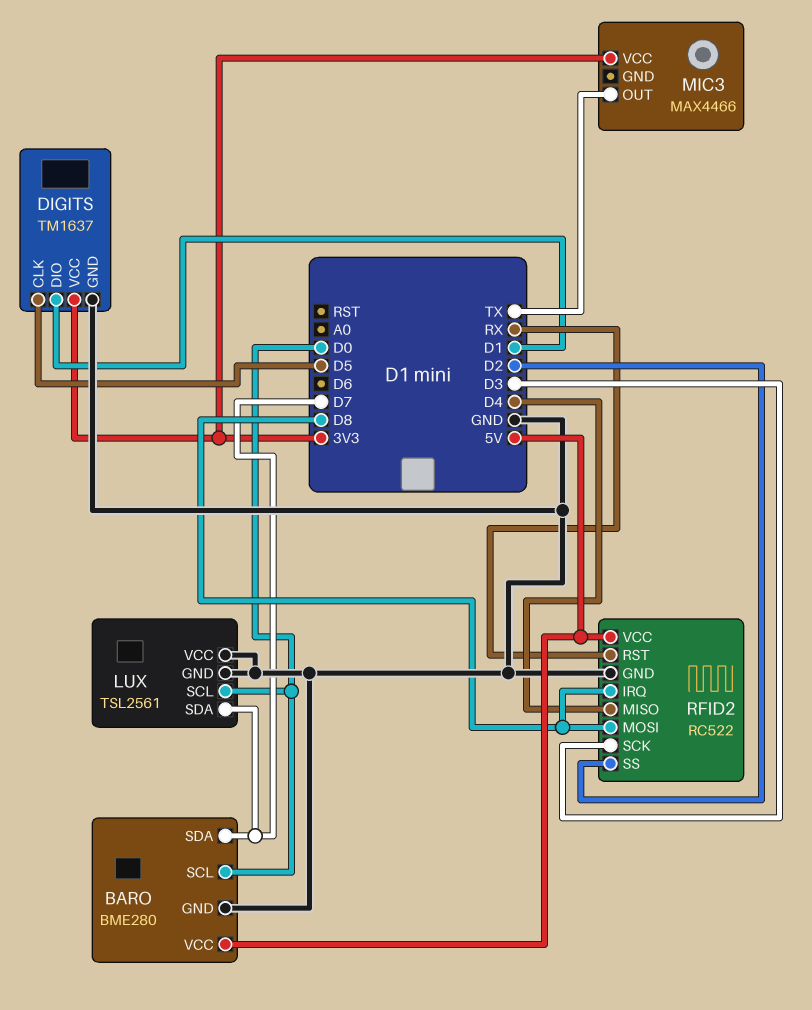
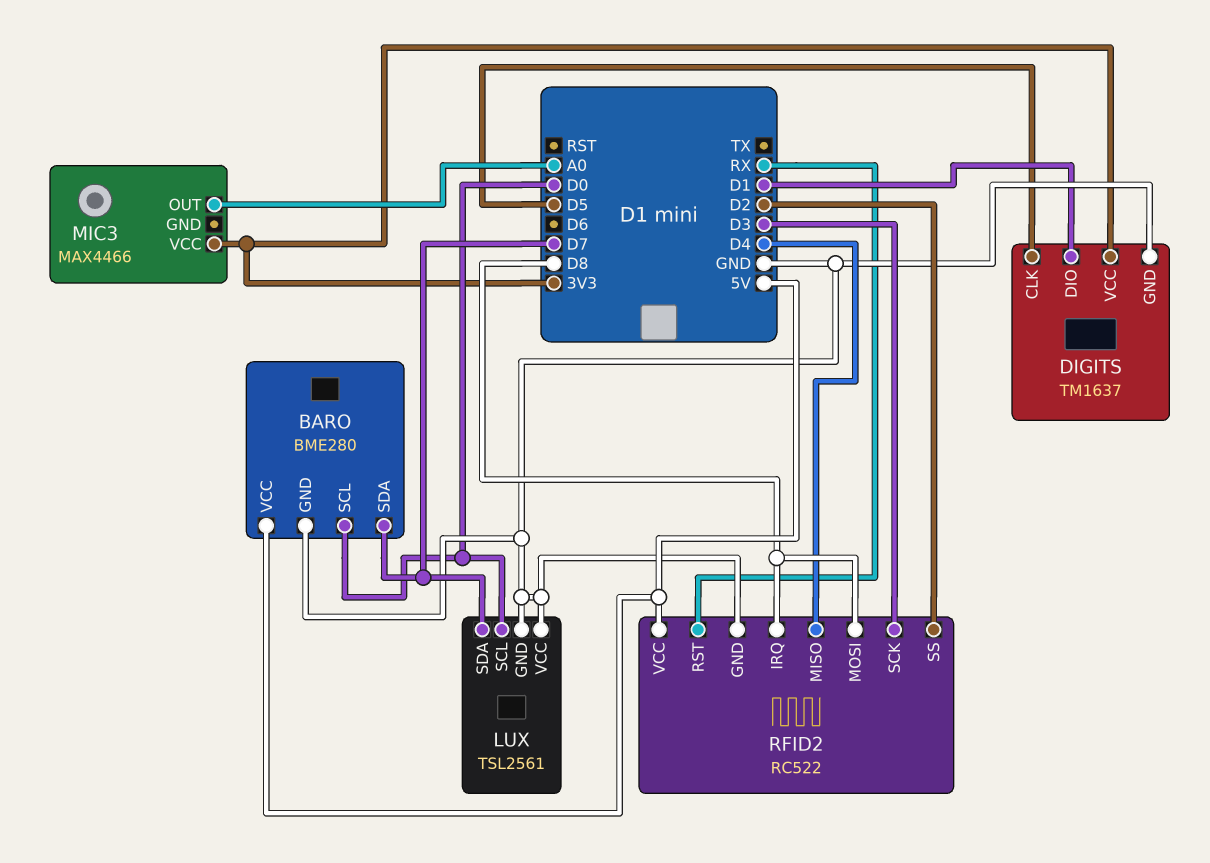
MIC3 pin OUT: TX -> A0

